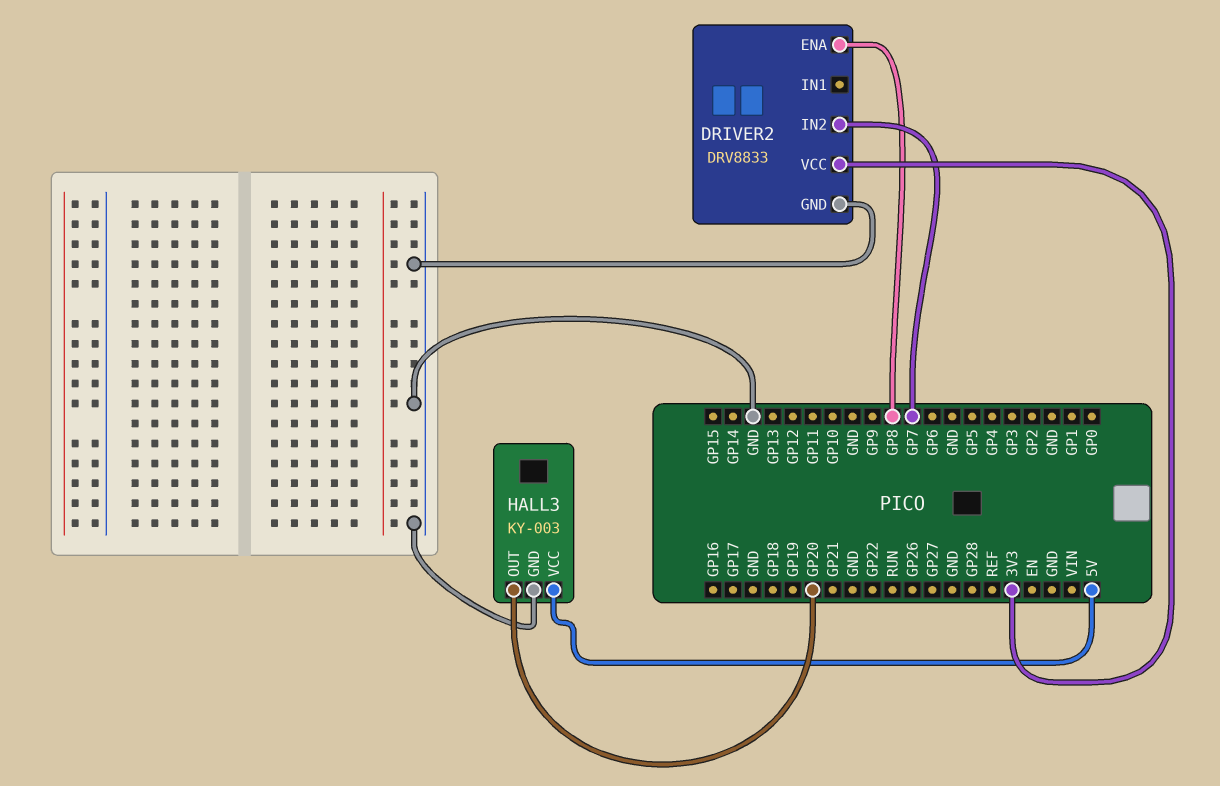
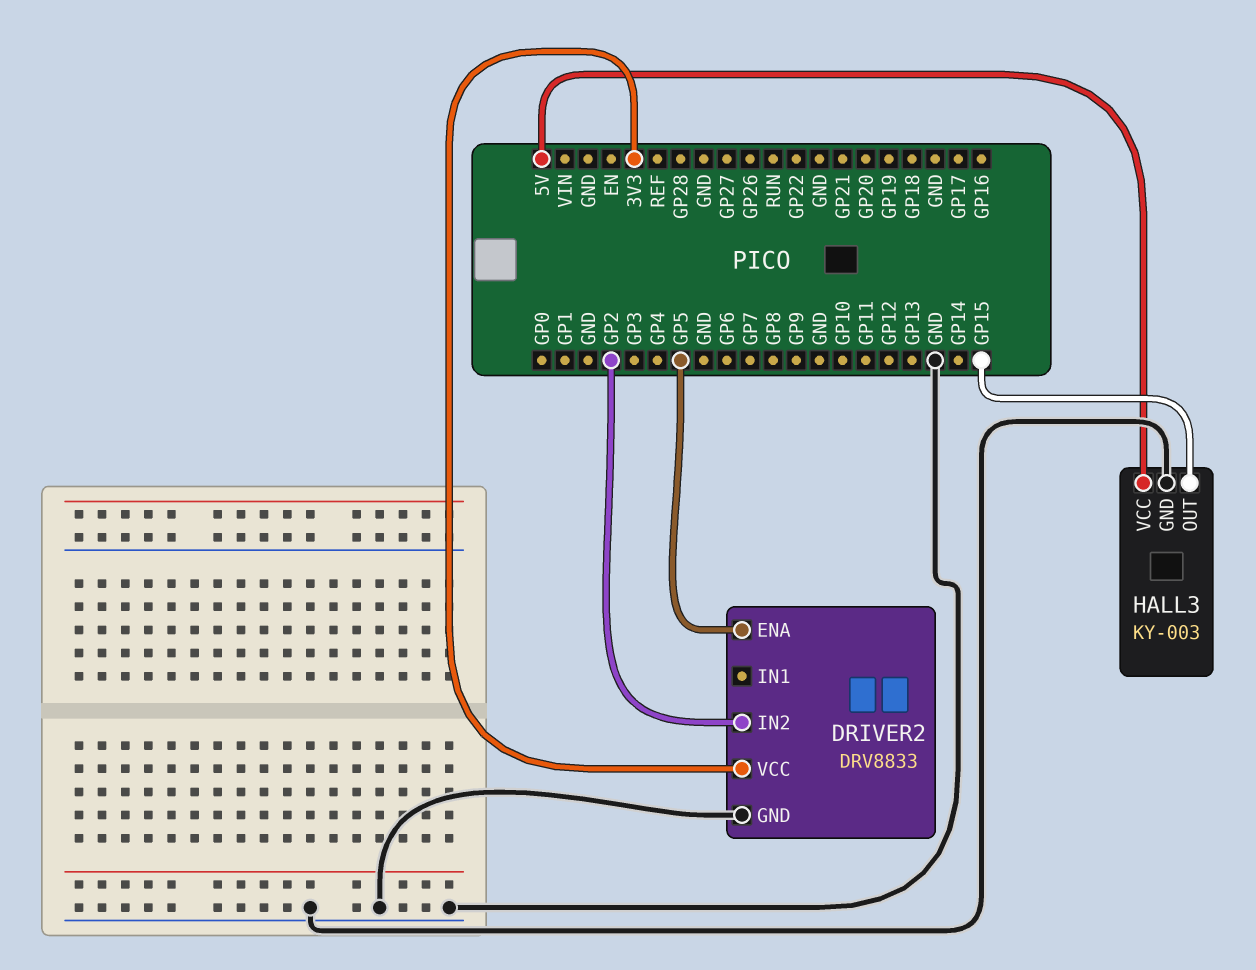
DRIVER2 pin ENA: GP8 -> GP5
DRIVER2 pin IN2: GP7 -> GP2
HALL3 pin OUT: GP20 -> GP15

